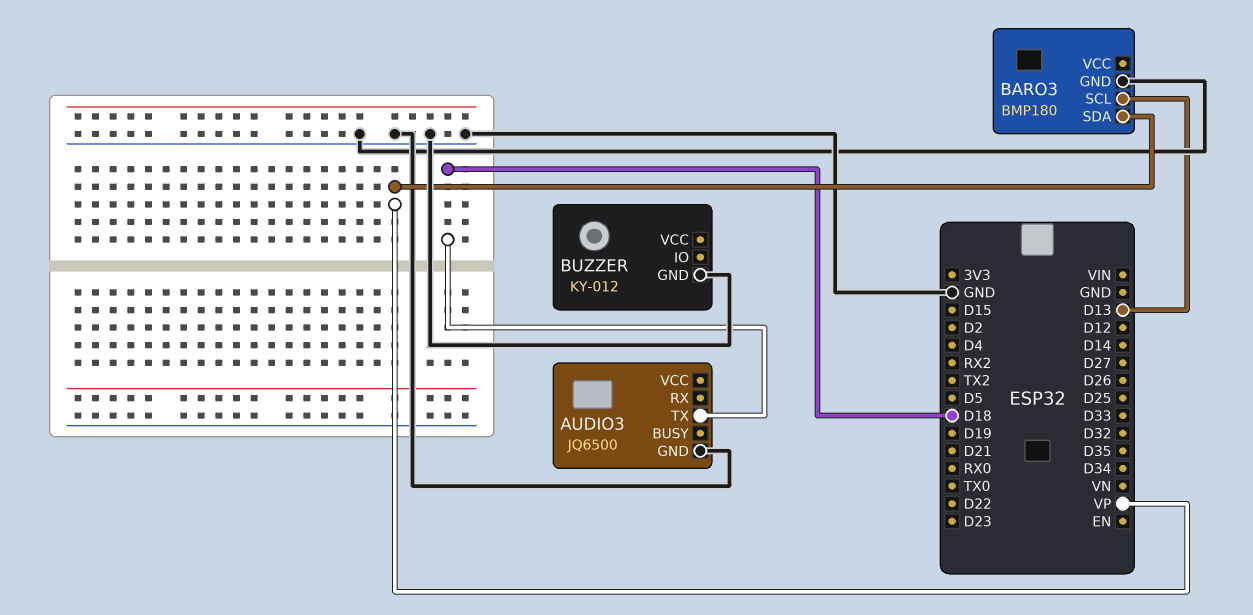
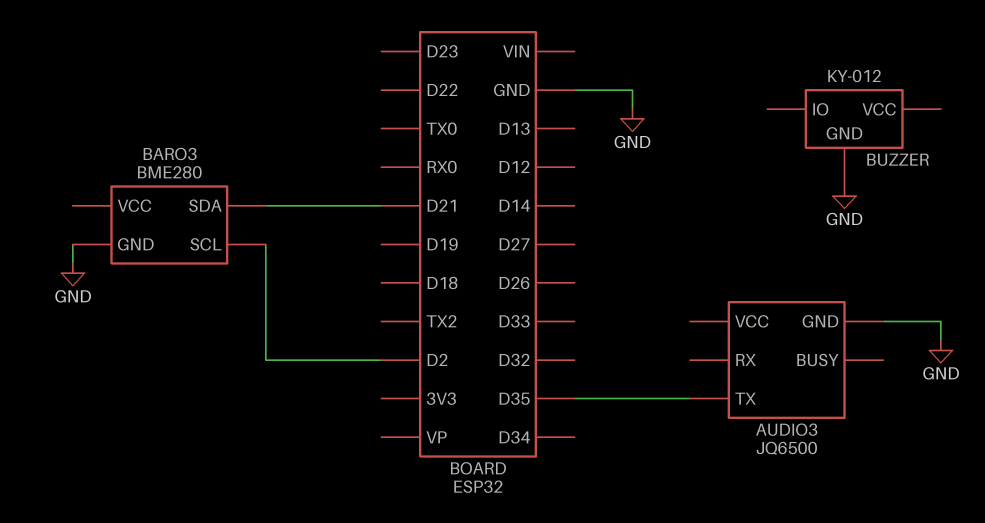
AUDIO3 pin TX: D18 -> D35
BARO3: BMP180 -> BME280
BARO3 pin SCL: D13 -> D2
BARO3 pin SDA: VP -> D21

